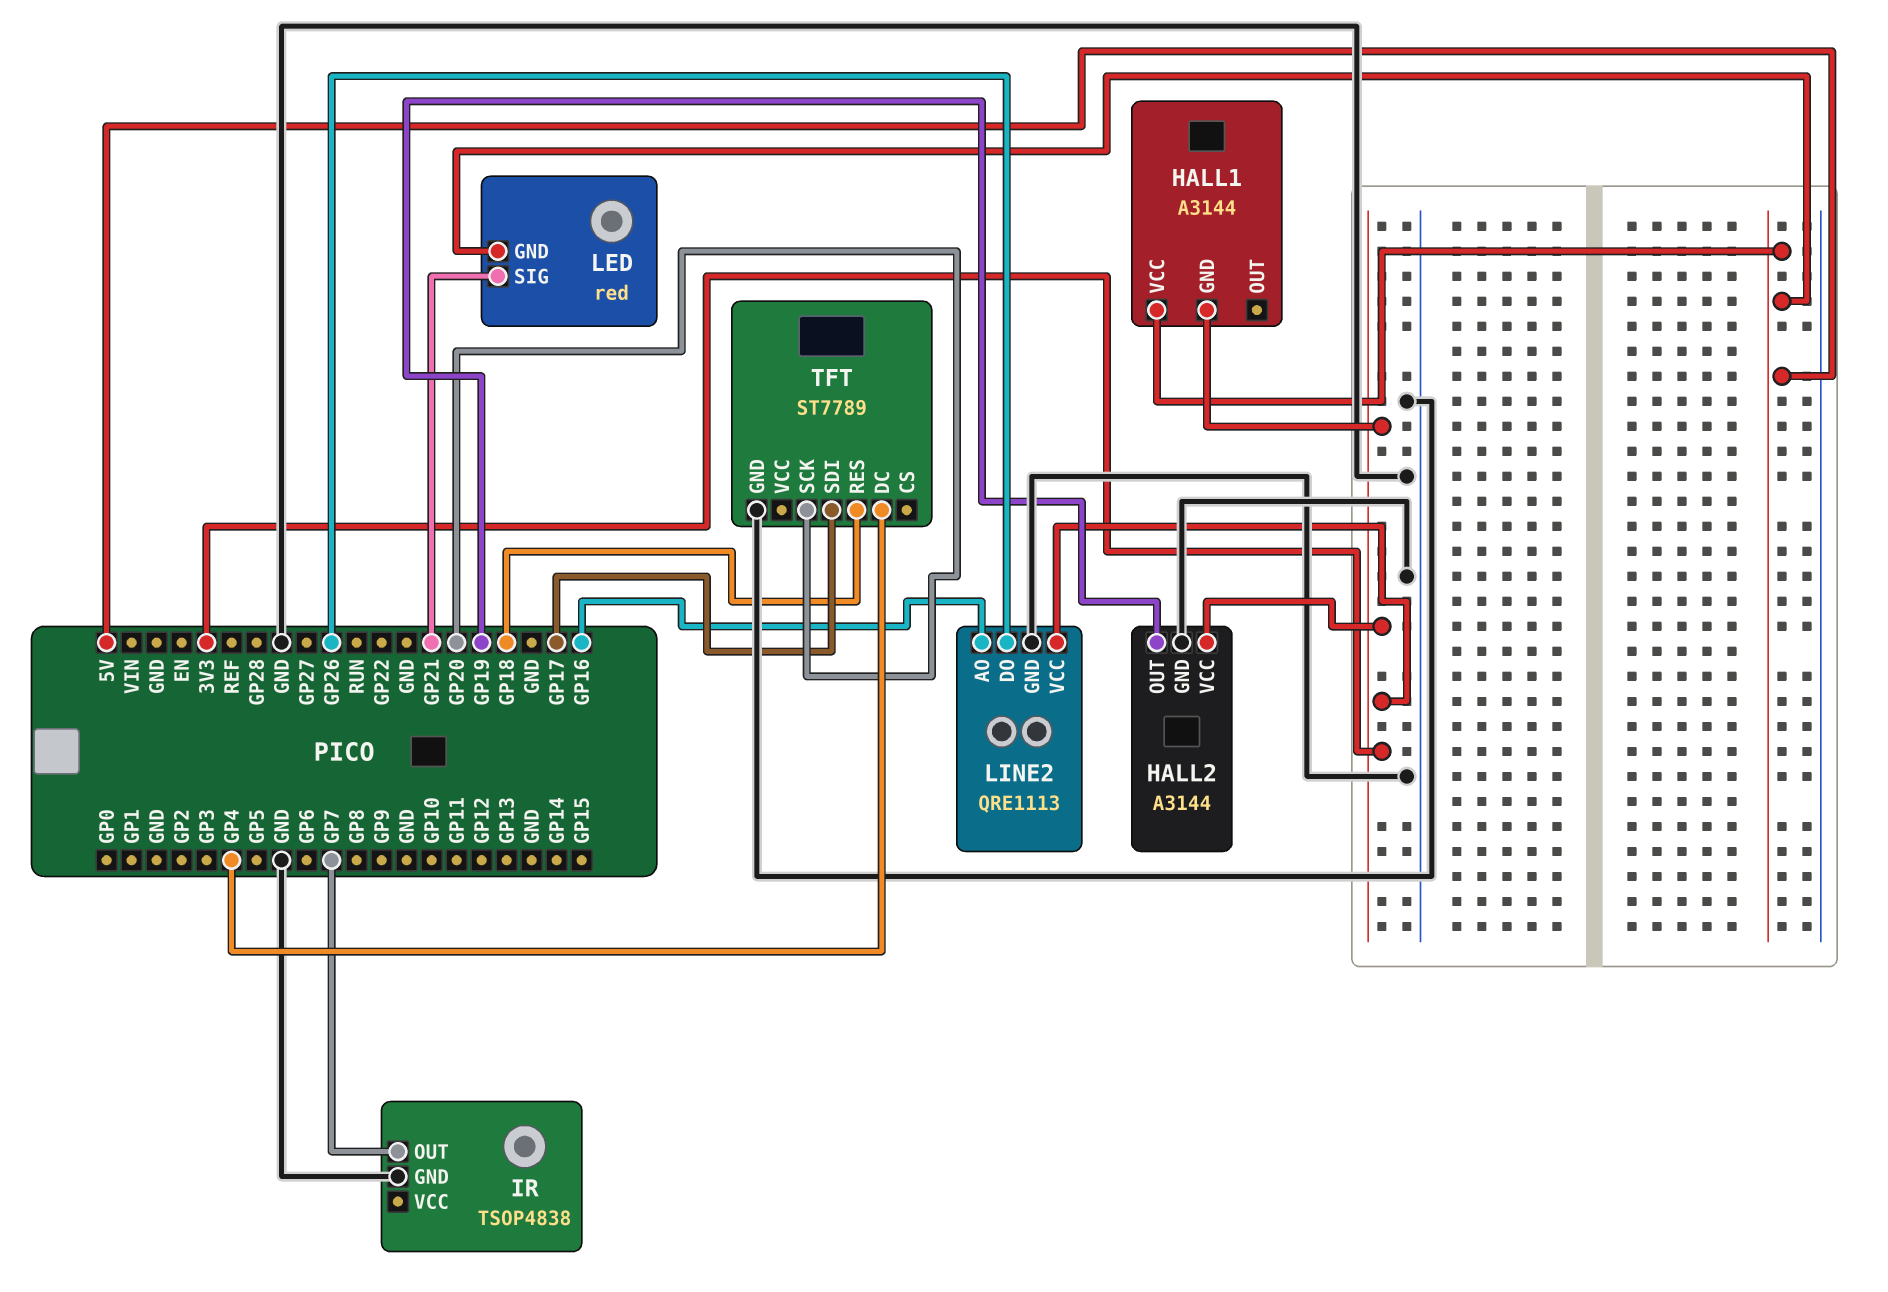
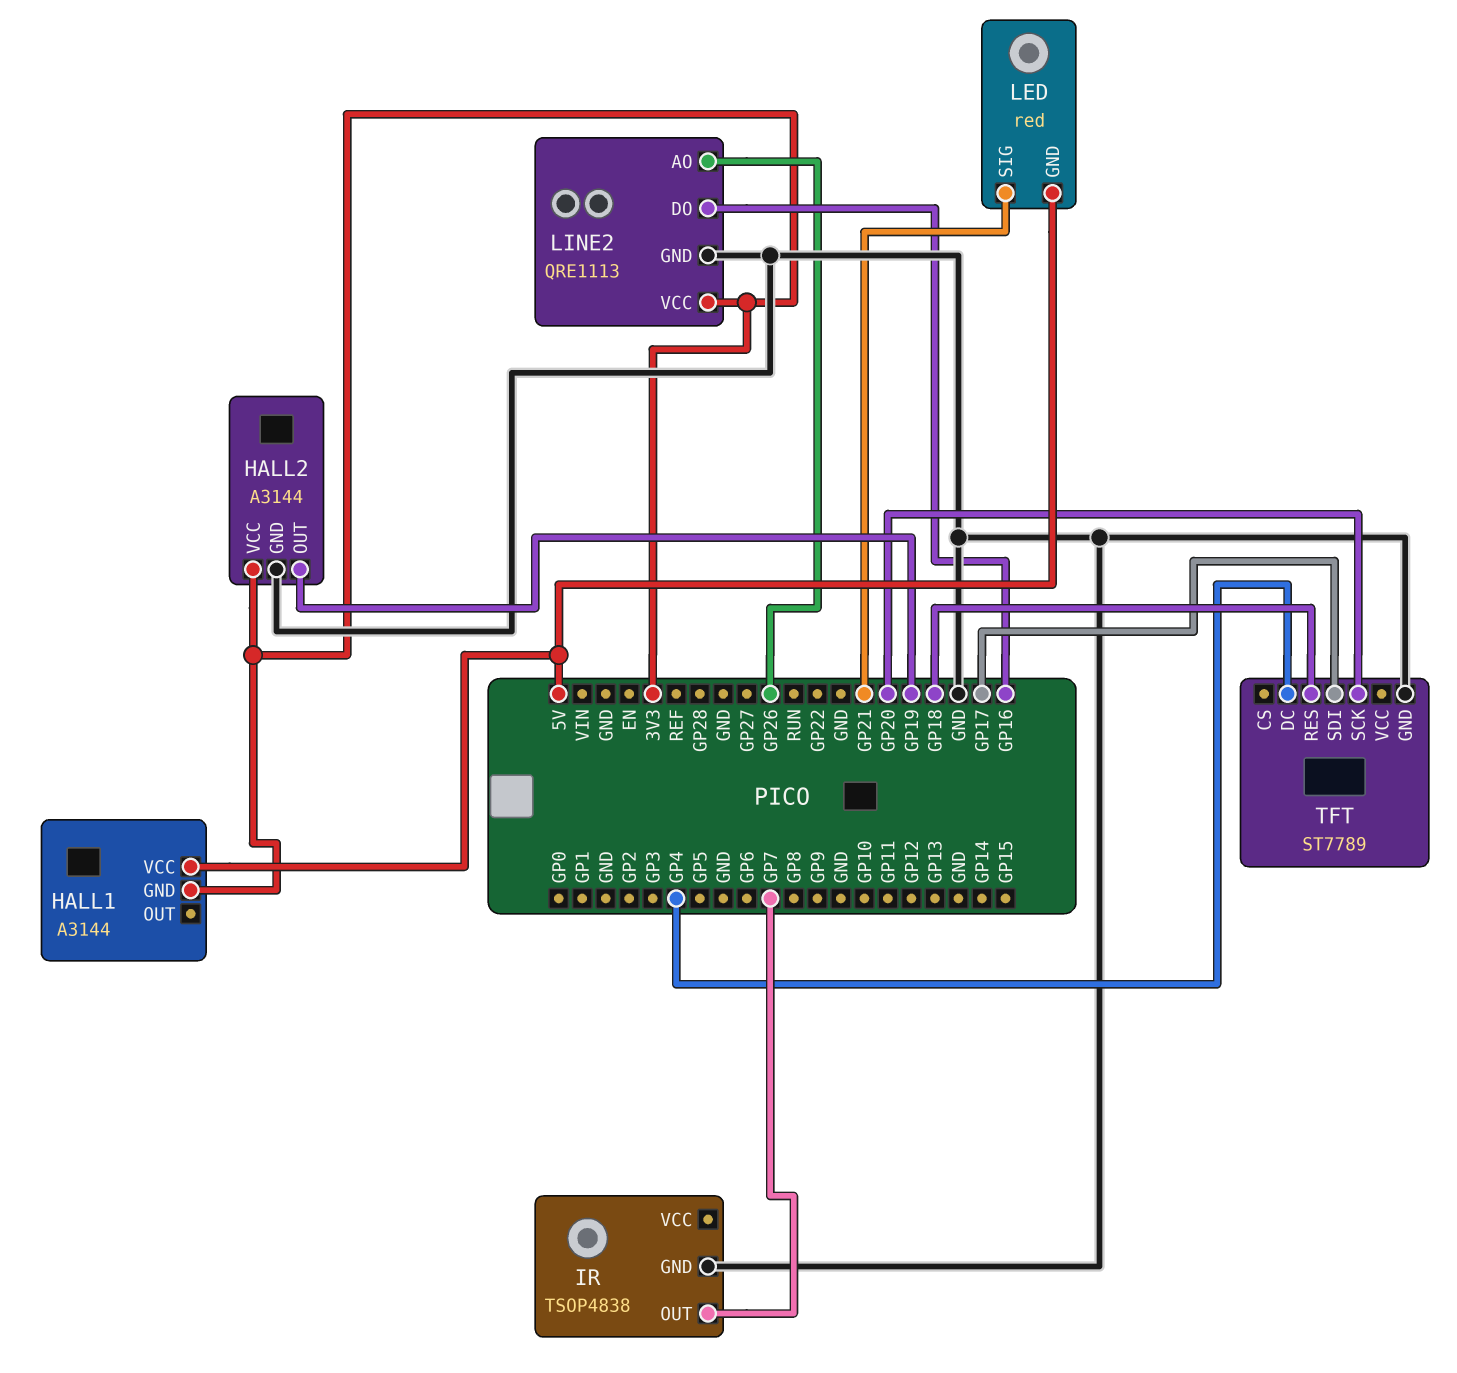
LINE2 pin AO: GP16 -> GP26
LINE2 pin DO: GP26 -> GP16

